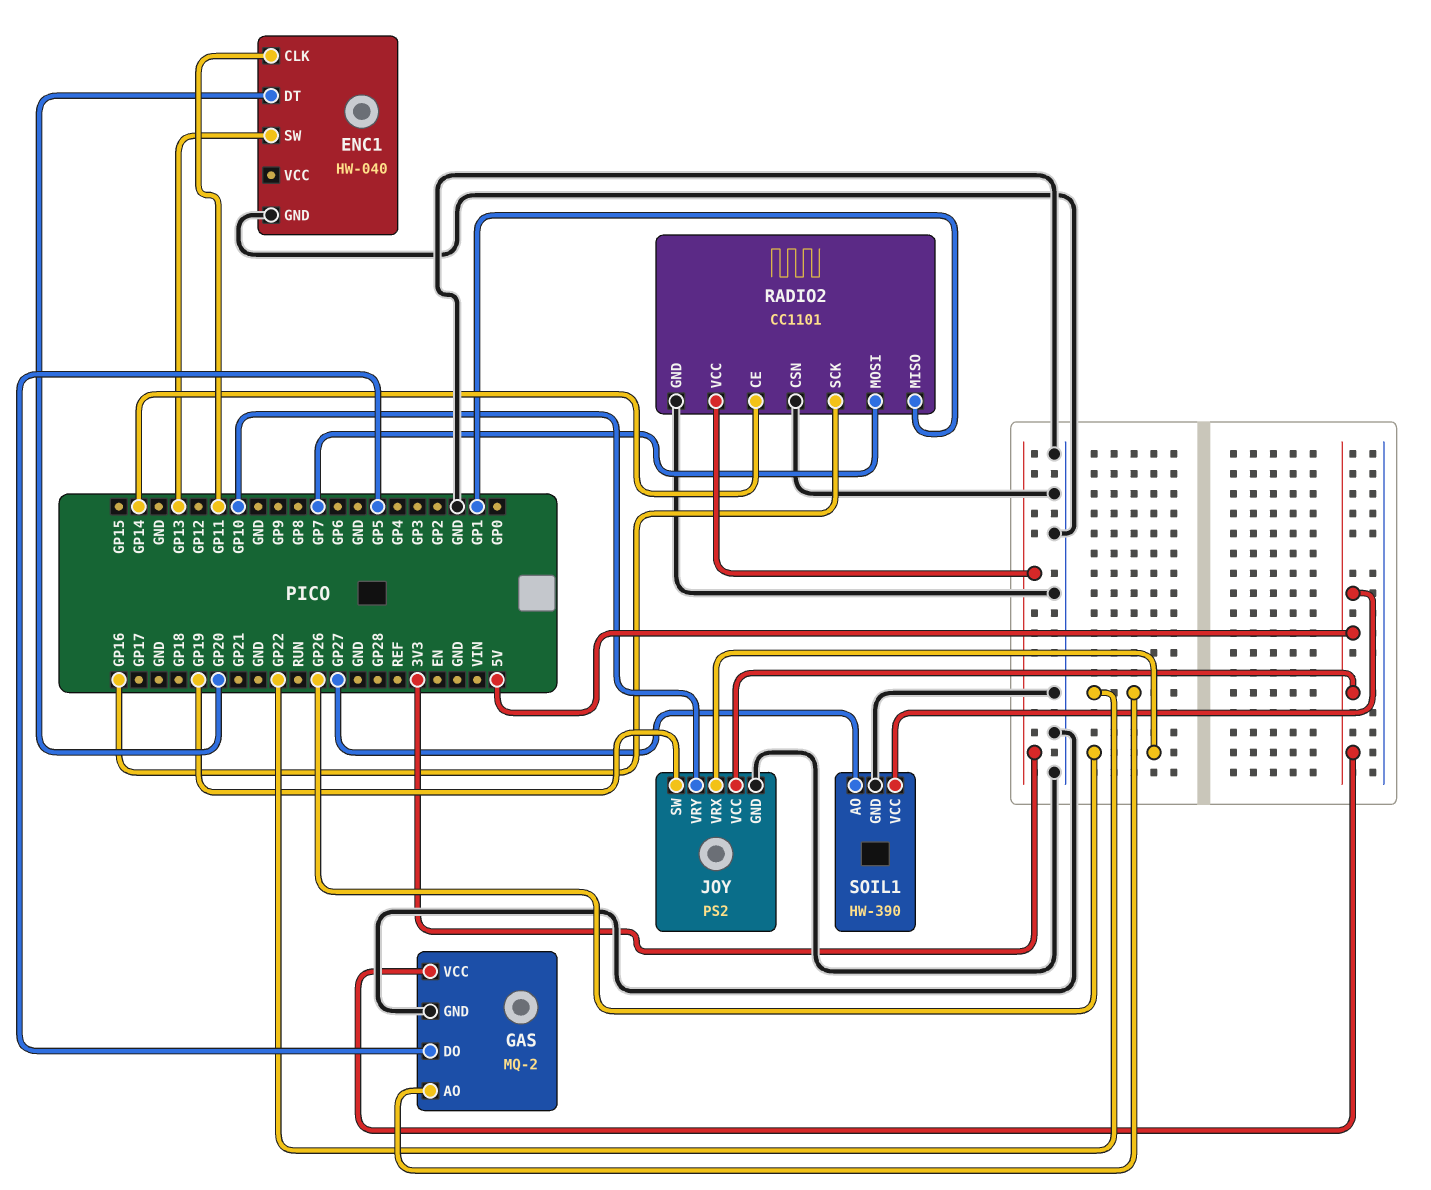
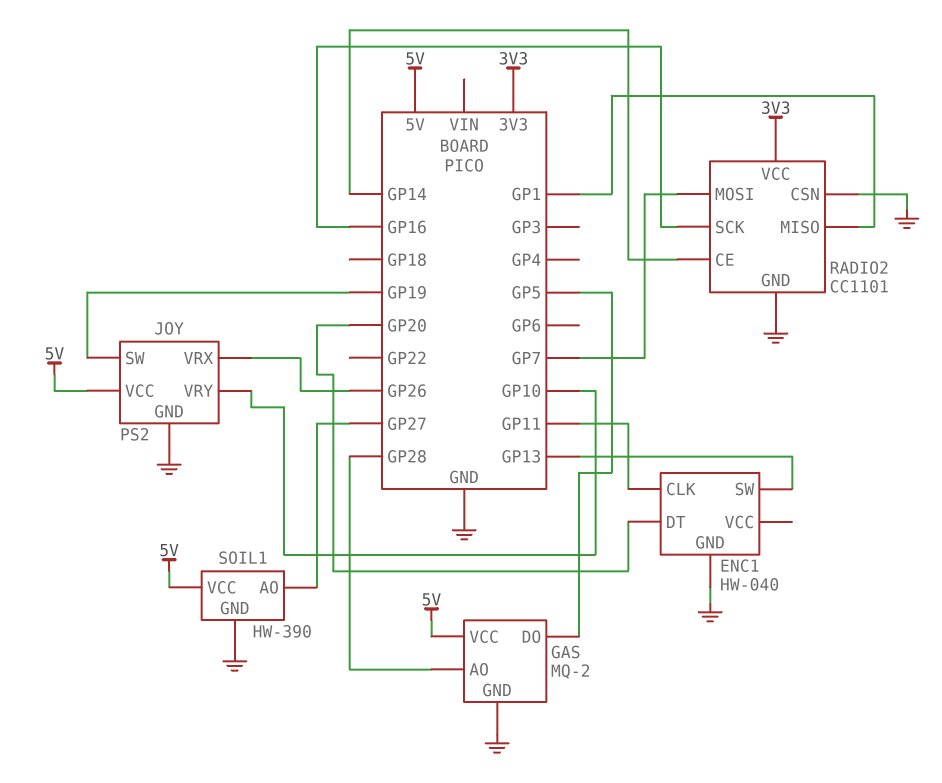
GAS pin AO: GP22 -> GP28

